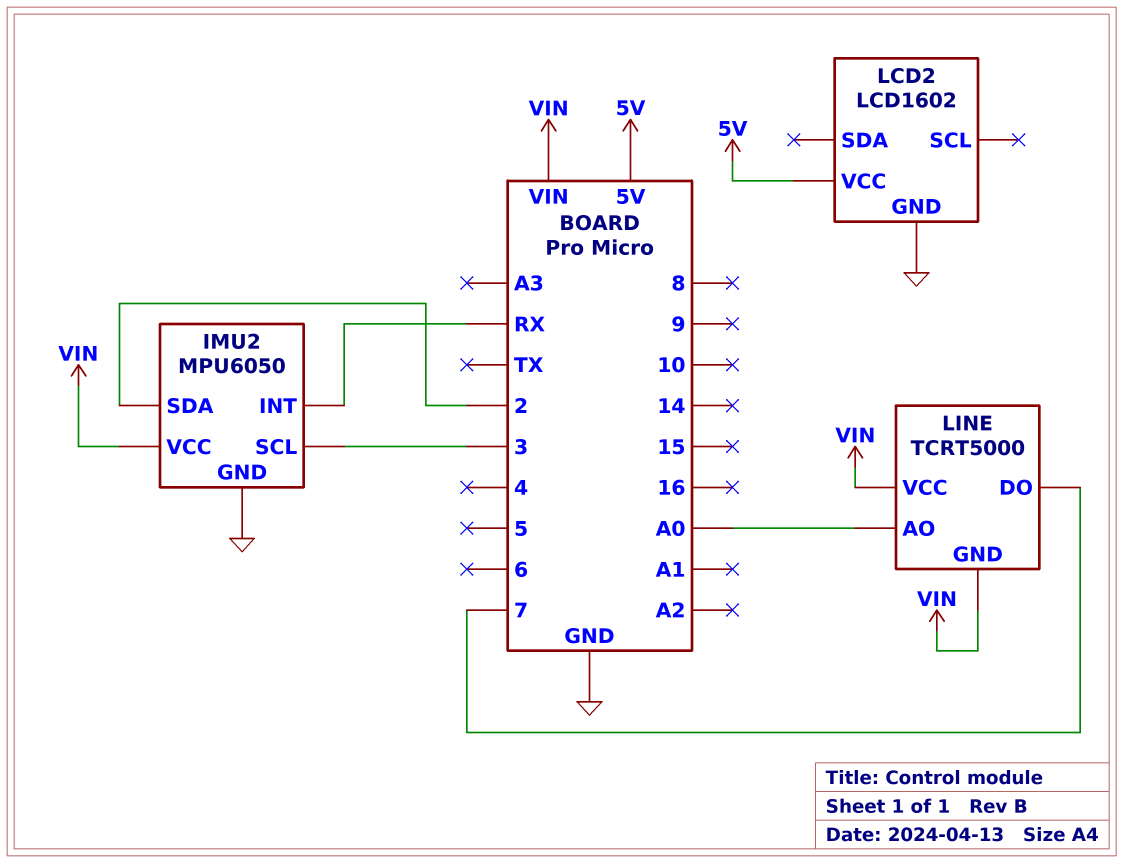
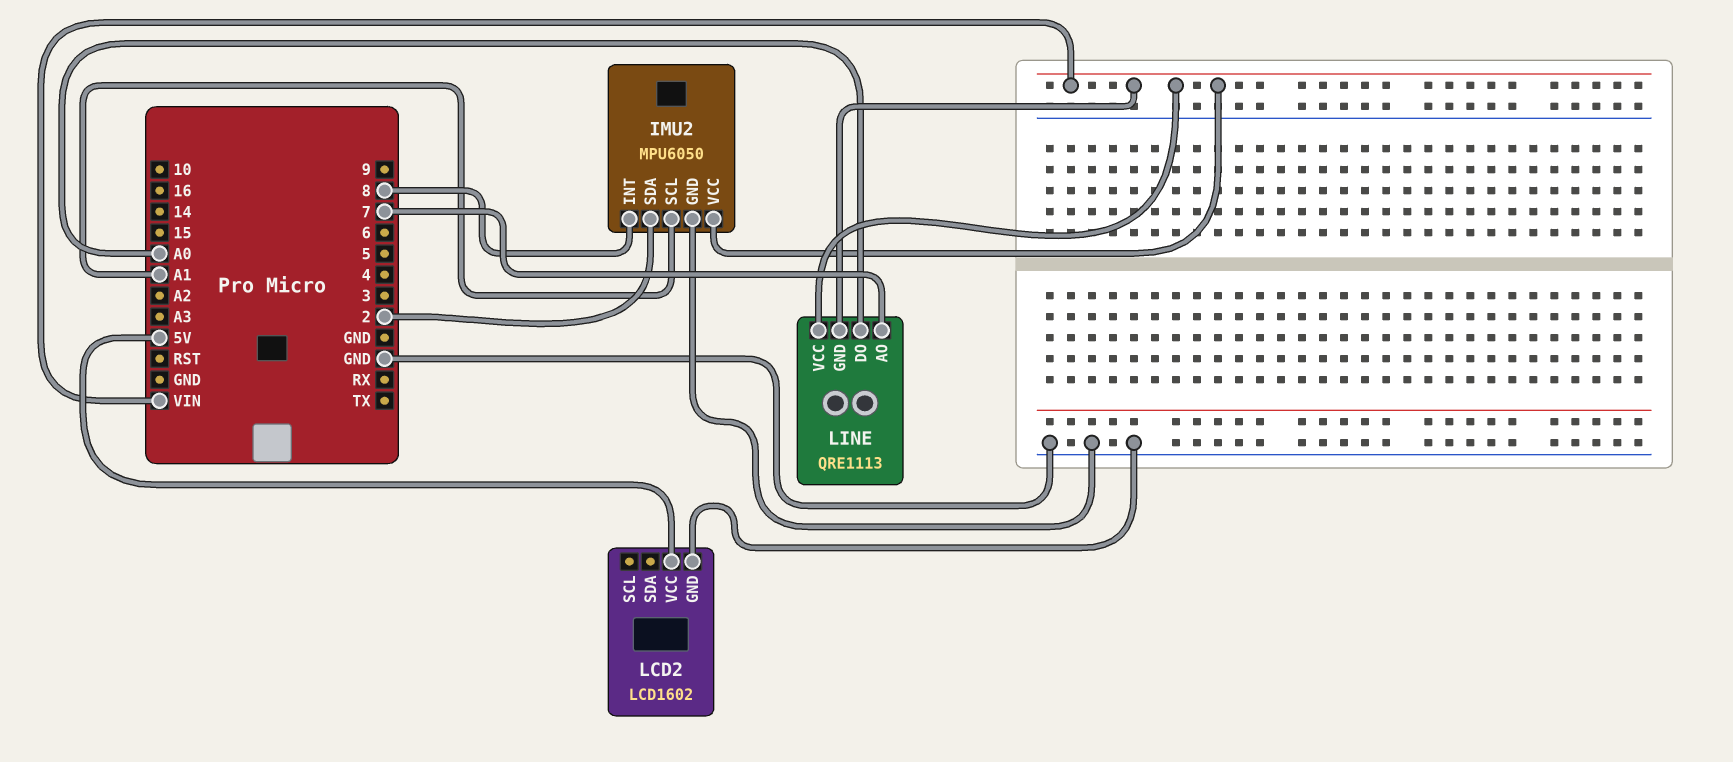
IMU2 pin INT: RX -> 8
IMU2 pin SCL: 3 -> A1
LINE: TCRT5000 -> QRE1113
LINE pin AO: A0 -> 7
LINE pin DO: 7 -> A0

